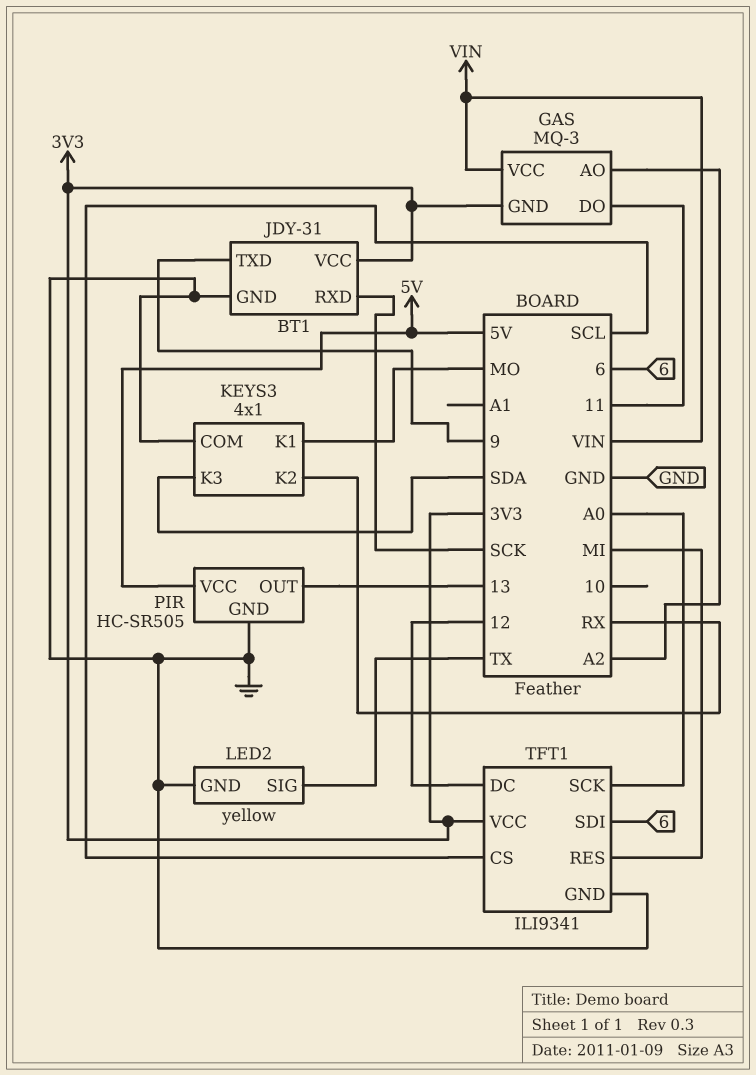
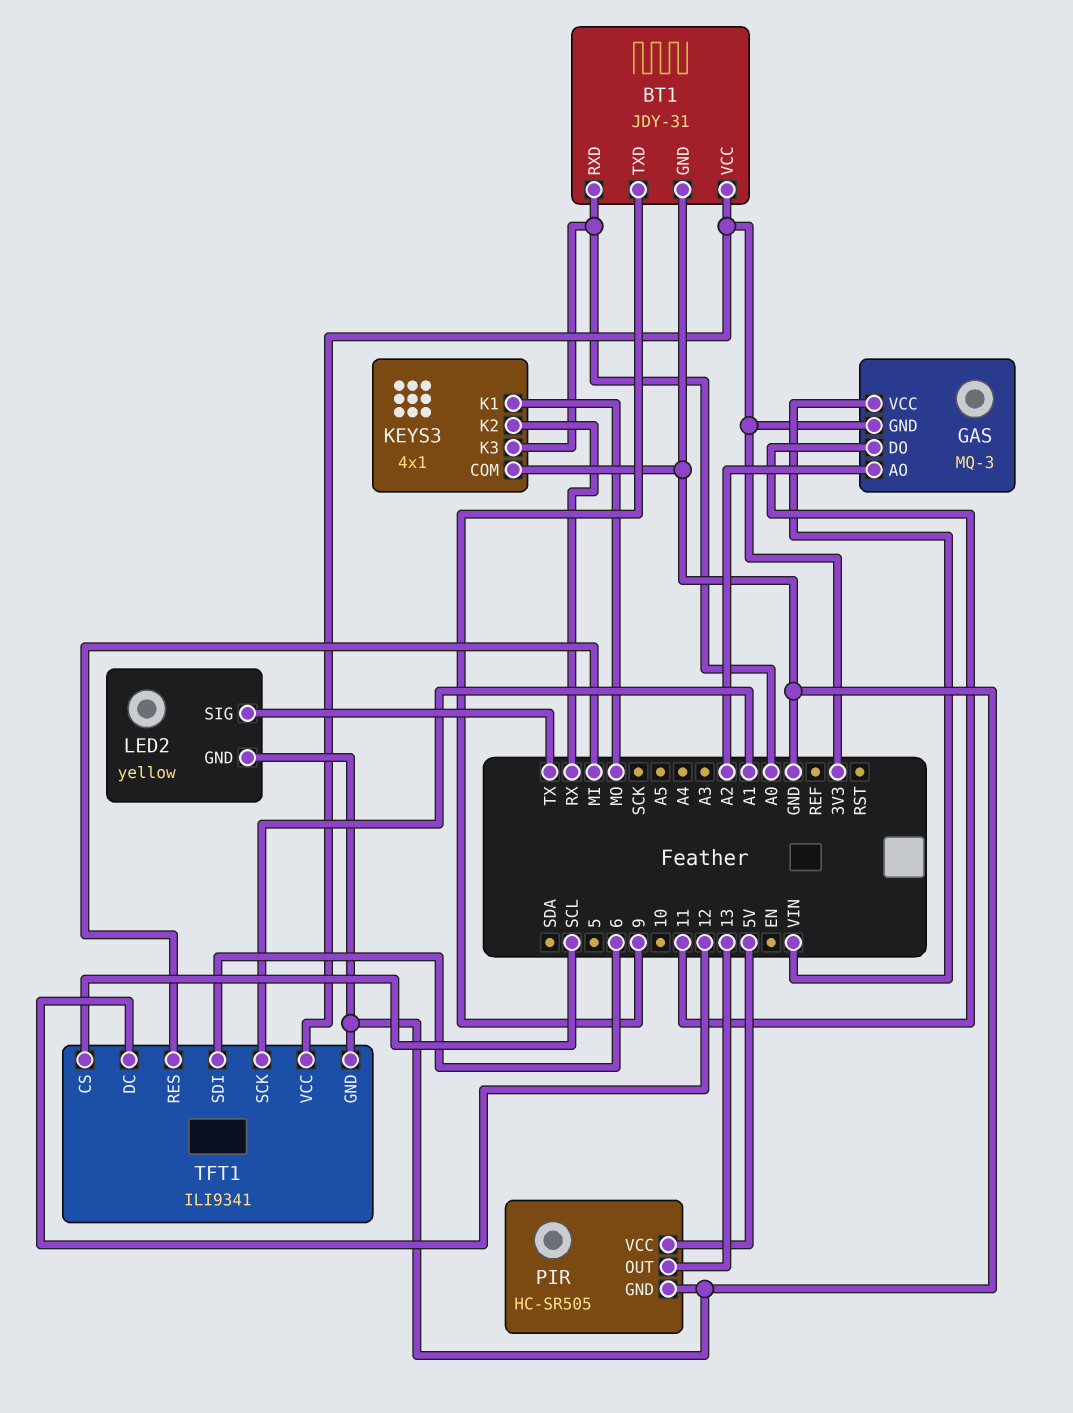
BT1 pin RXD: SCK -> A0
KEYS3 pin K3: SDA -> A0
TFT1 pin SCK: A0 -> A1

